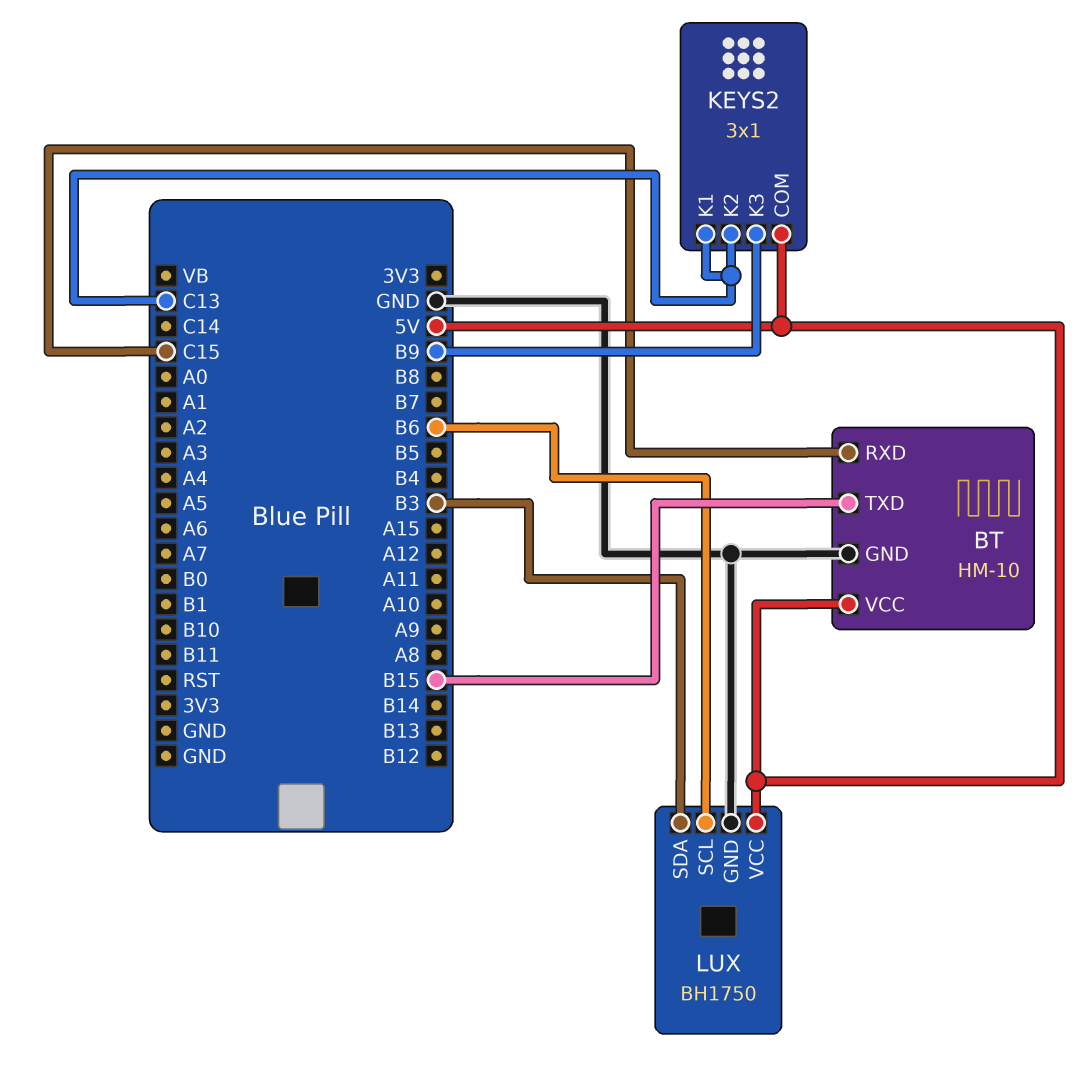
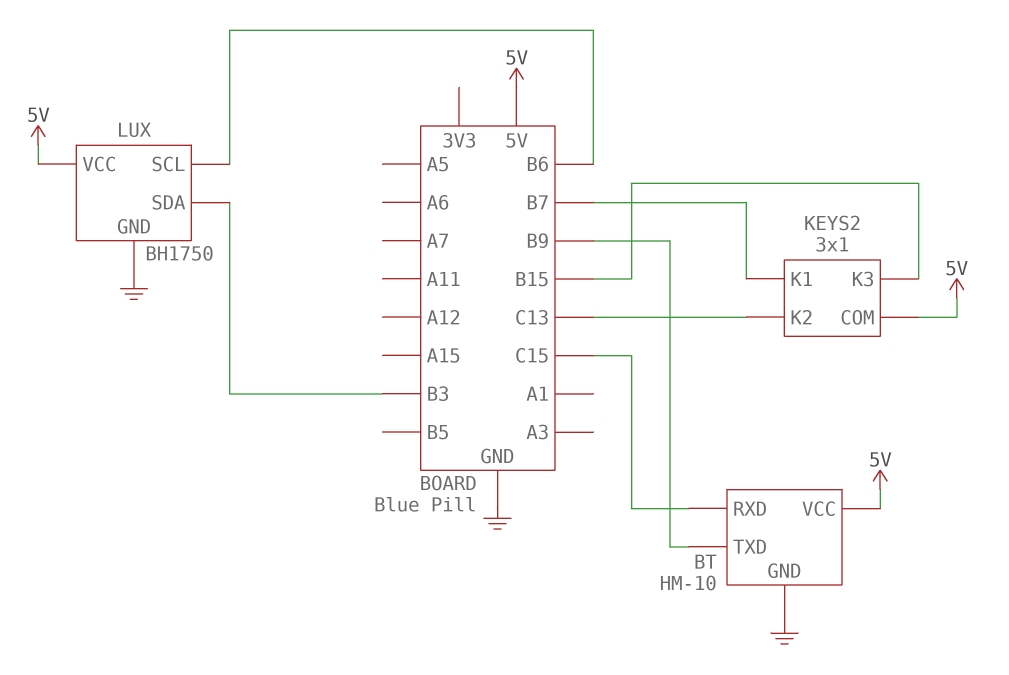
BT pin TXD: B15 -> B9
KEYS2 pin K1: C13 -> B7
KEYS2 pin K3: B9 -> B15

